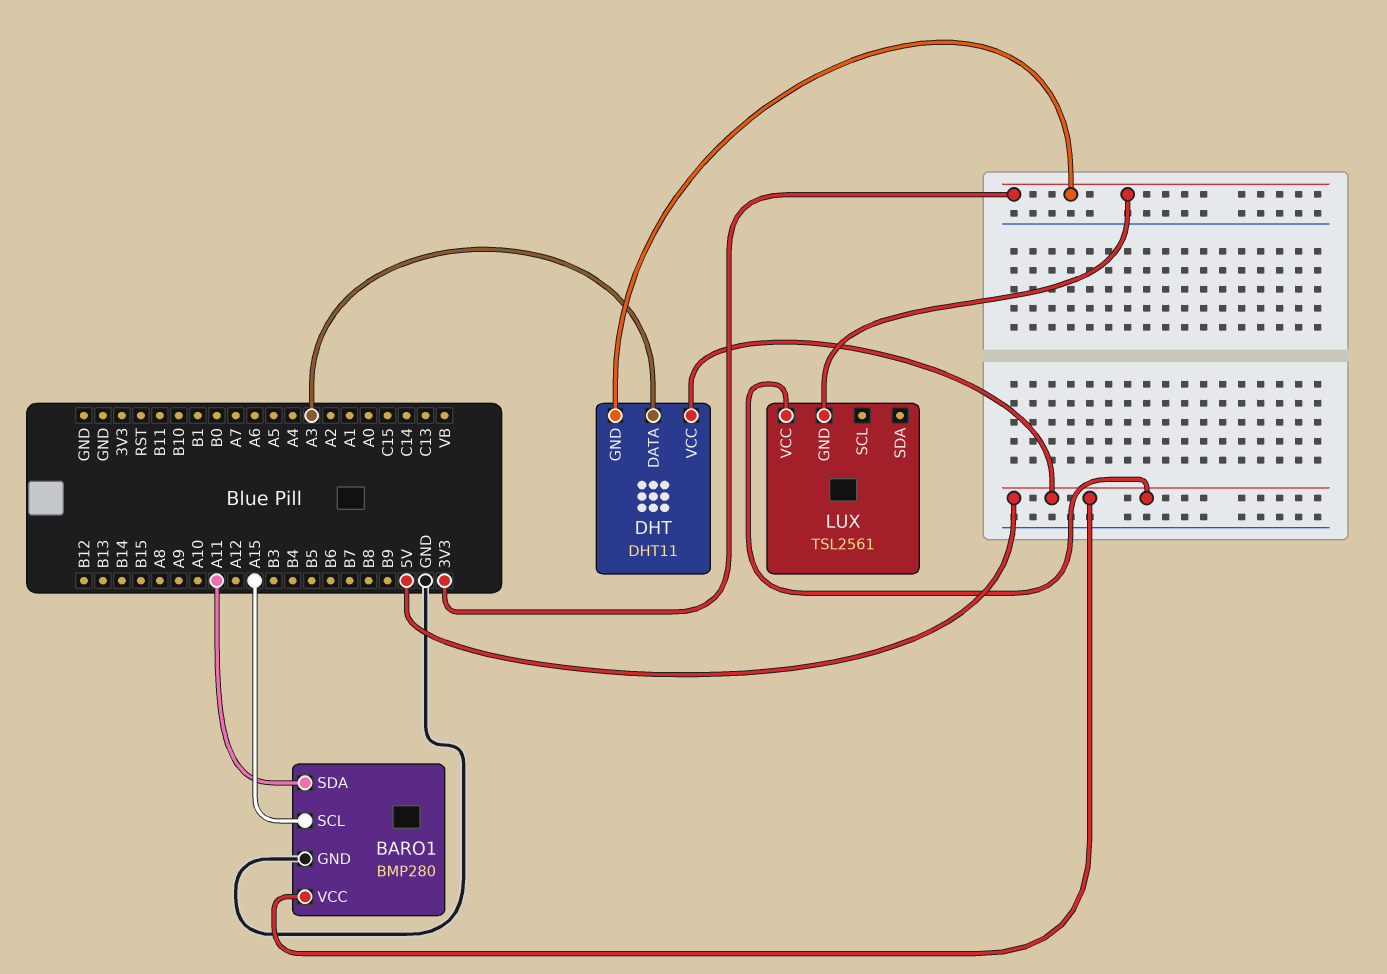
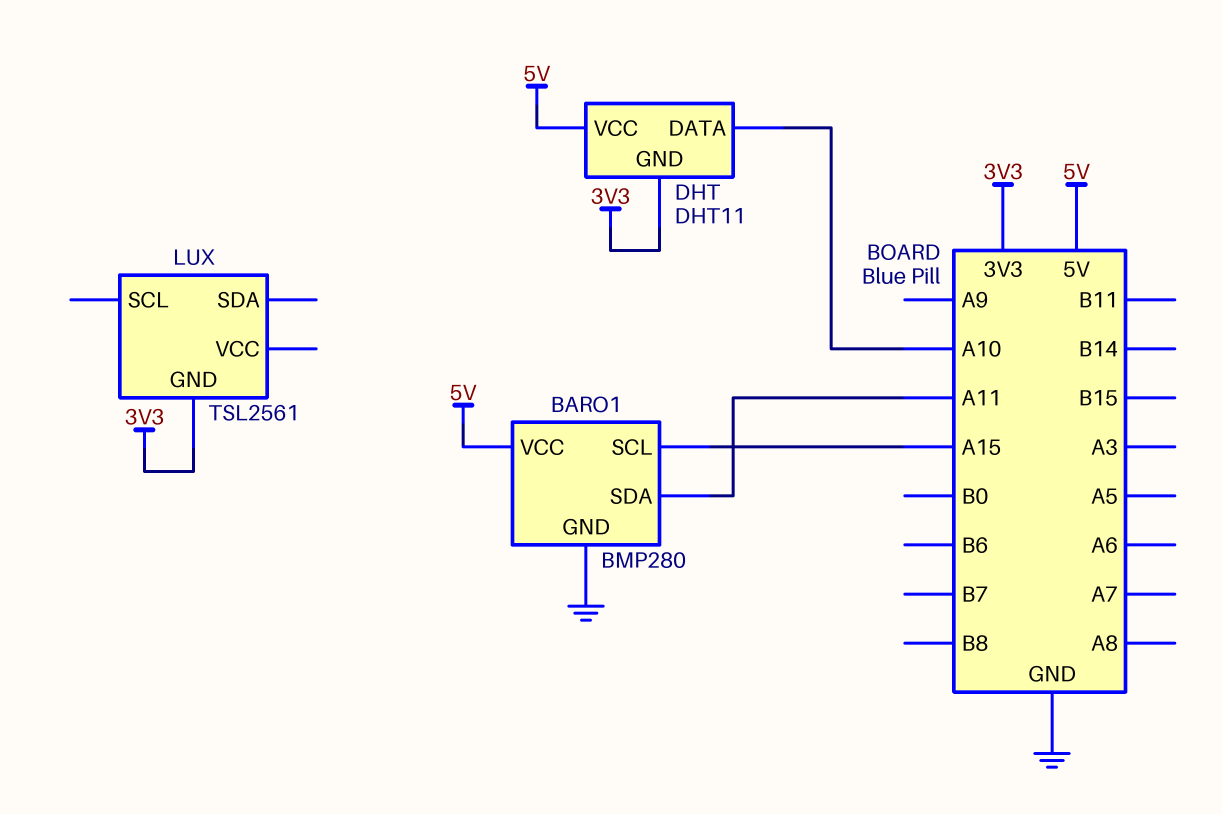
DHT pin DATA: A3 -> A10
LUX pin VCC: 5V -> none

